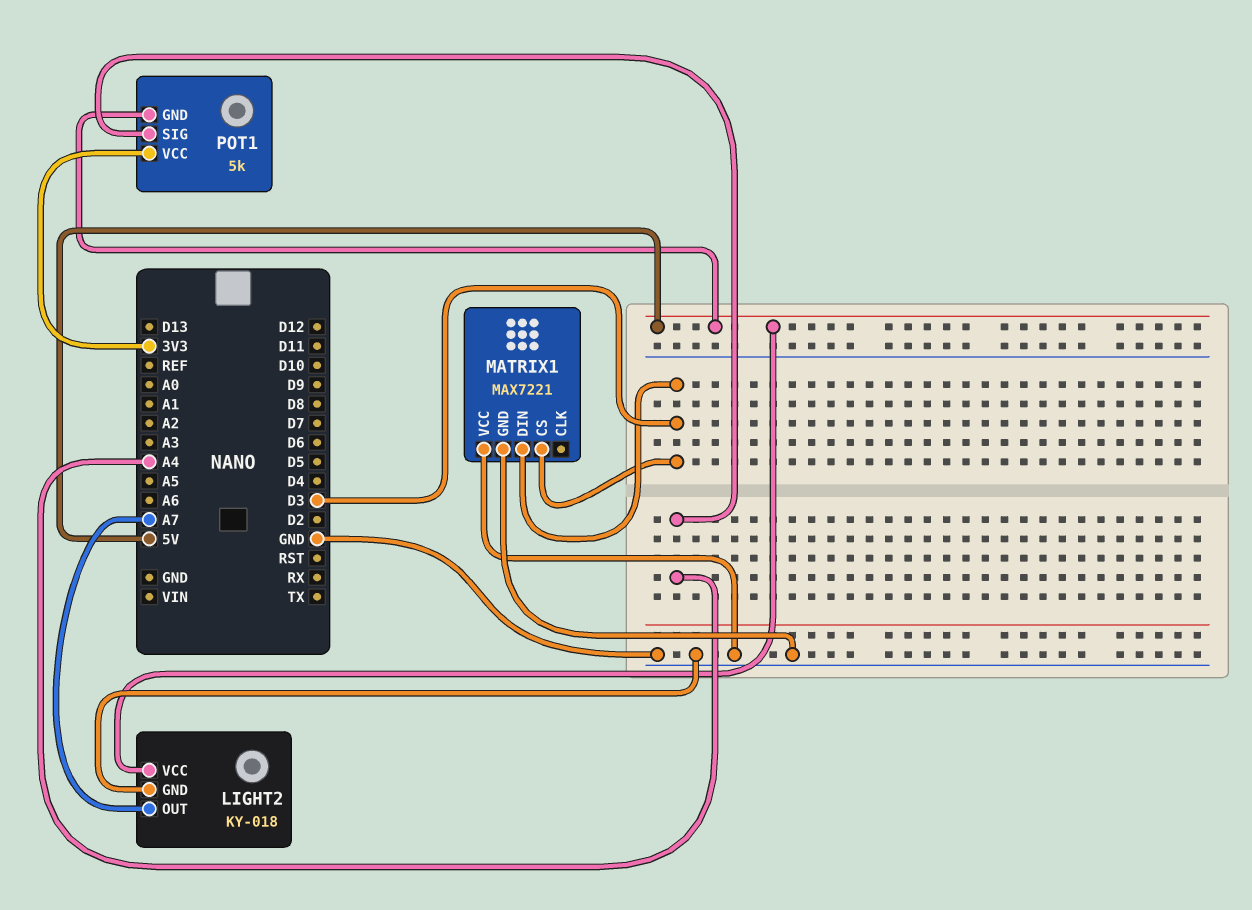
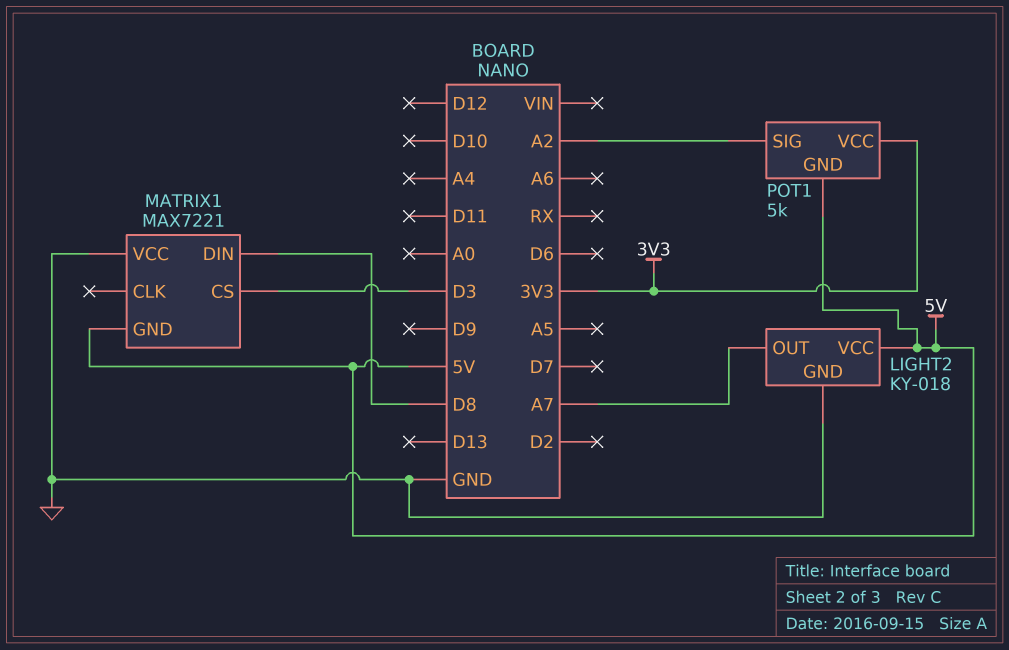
MATRIX1 pin DIN: D3 -> D8
MATRIX1 pin GND: GND -> 5V
POT1 pin SIG: A4 -> A2

